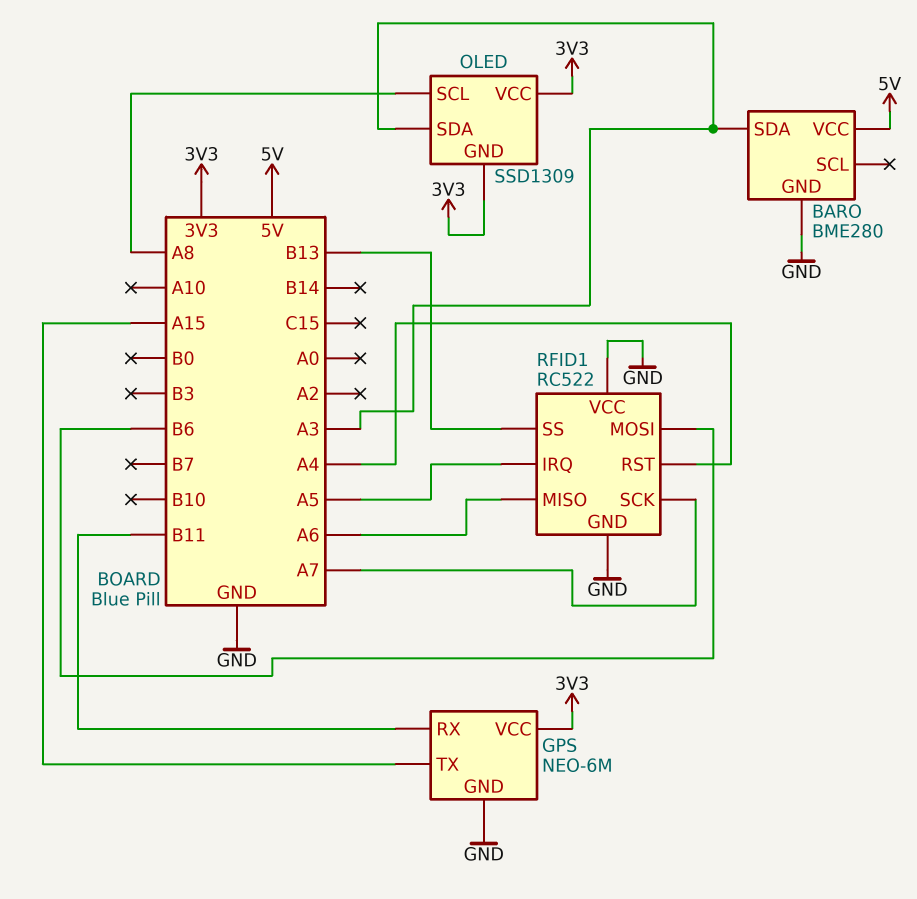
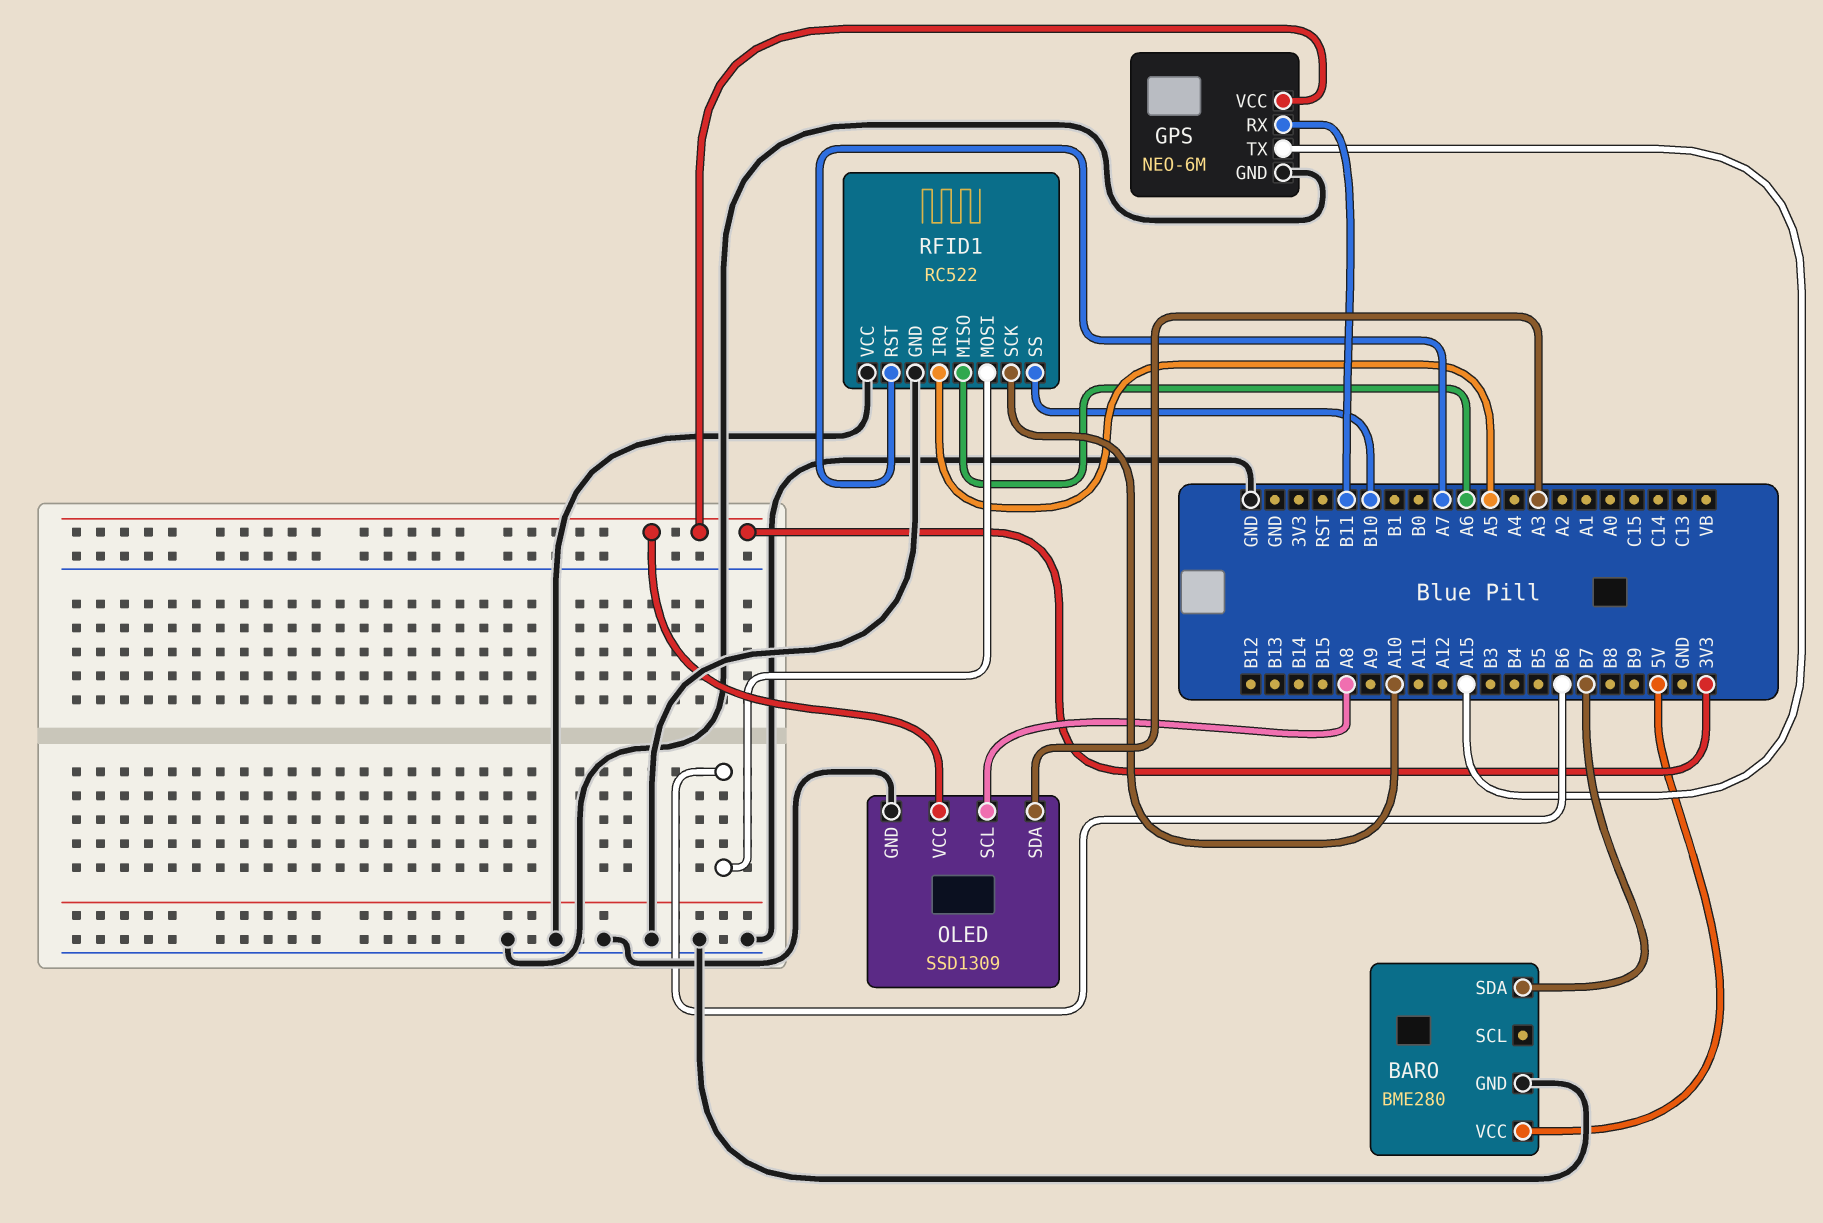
BARO pin SDA: A3 -> B7
OLED pin GND: 3V3 -> GND
RFID1 pin RST: A4 -> A7
RFID1 pin SCK: A7 -> A10
RFID1 pin SS: B13 -> B10

